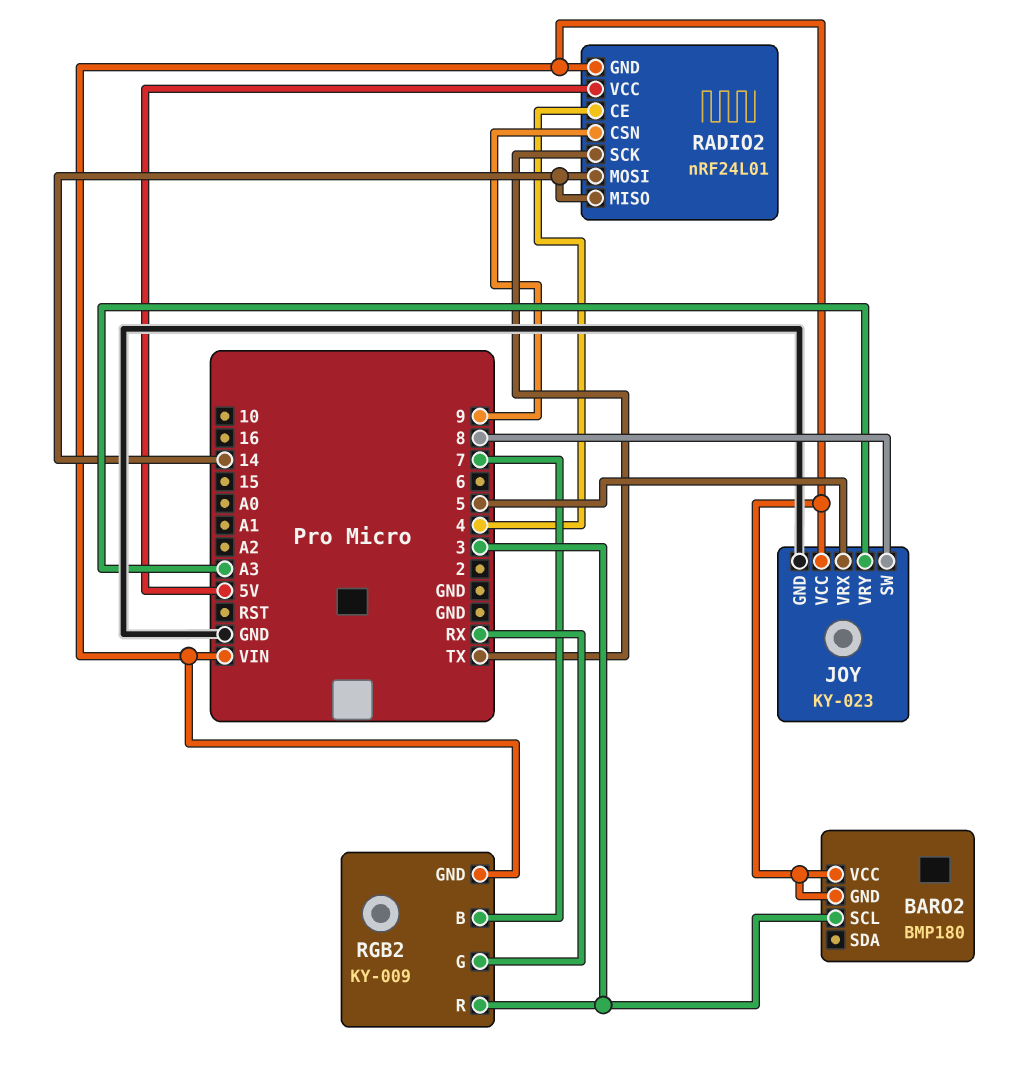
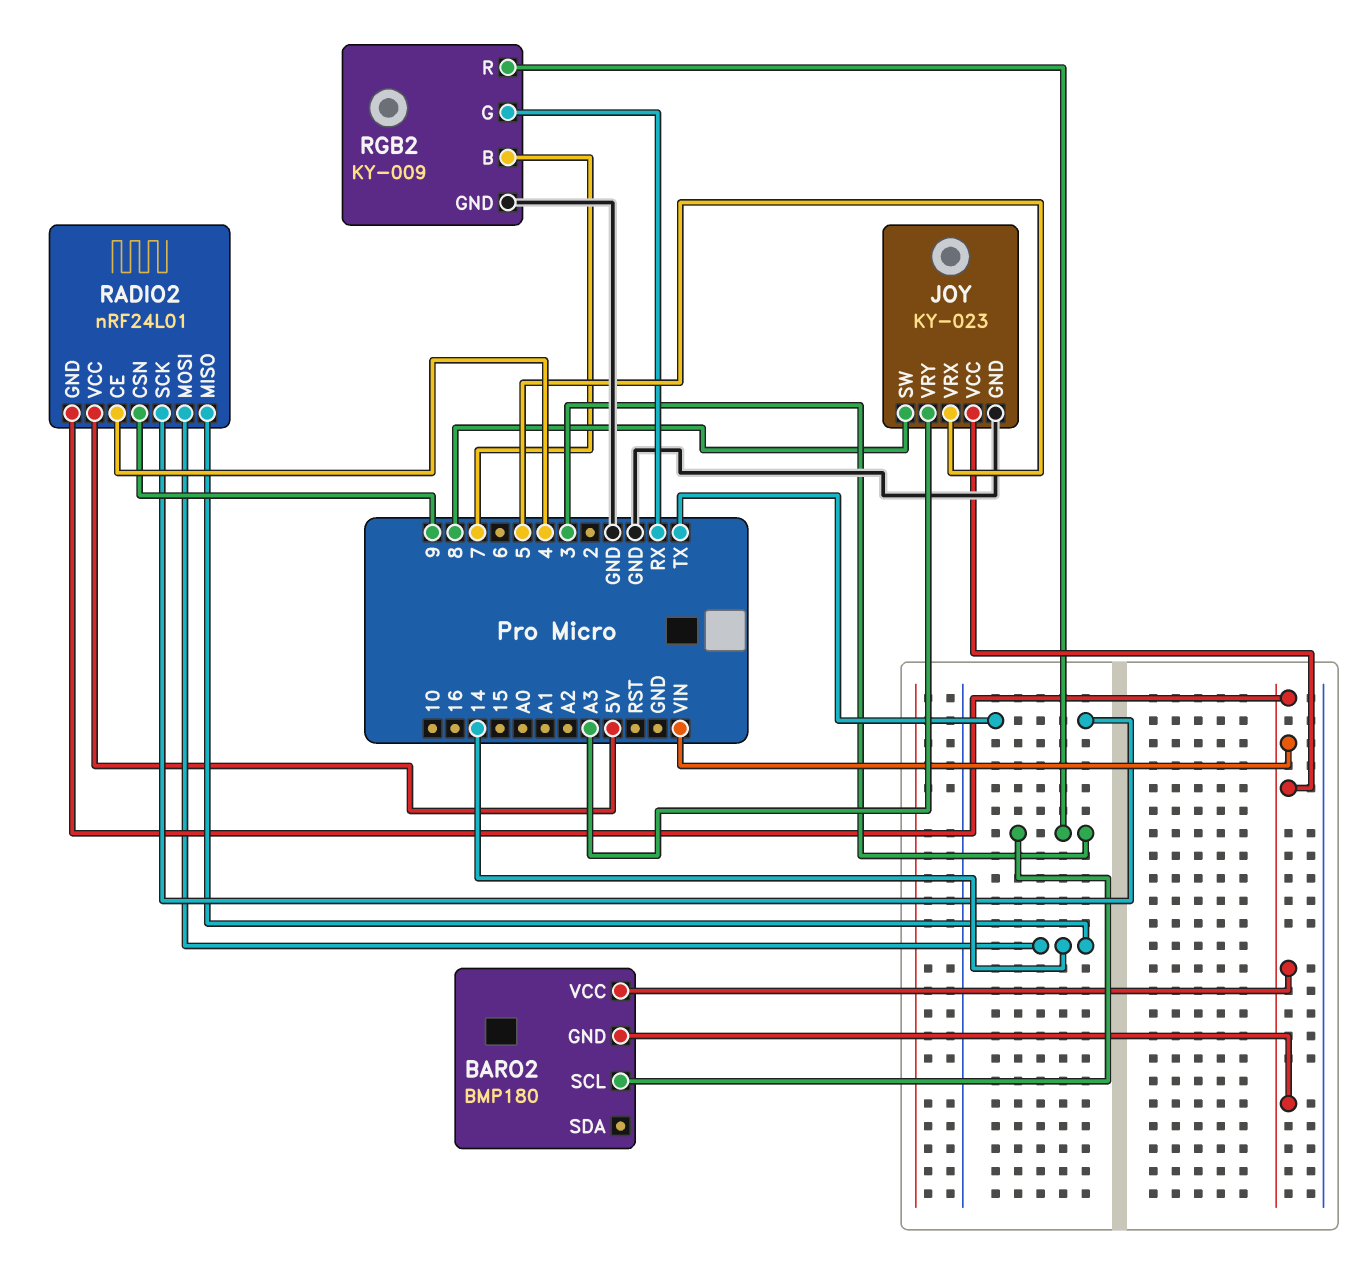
RGB2 pin GND: VIN -> GND

